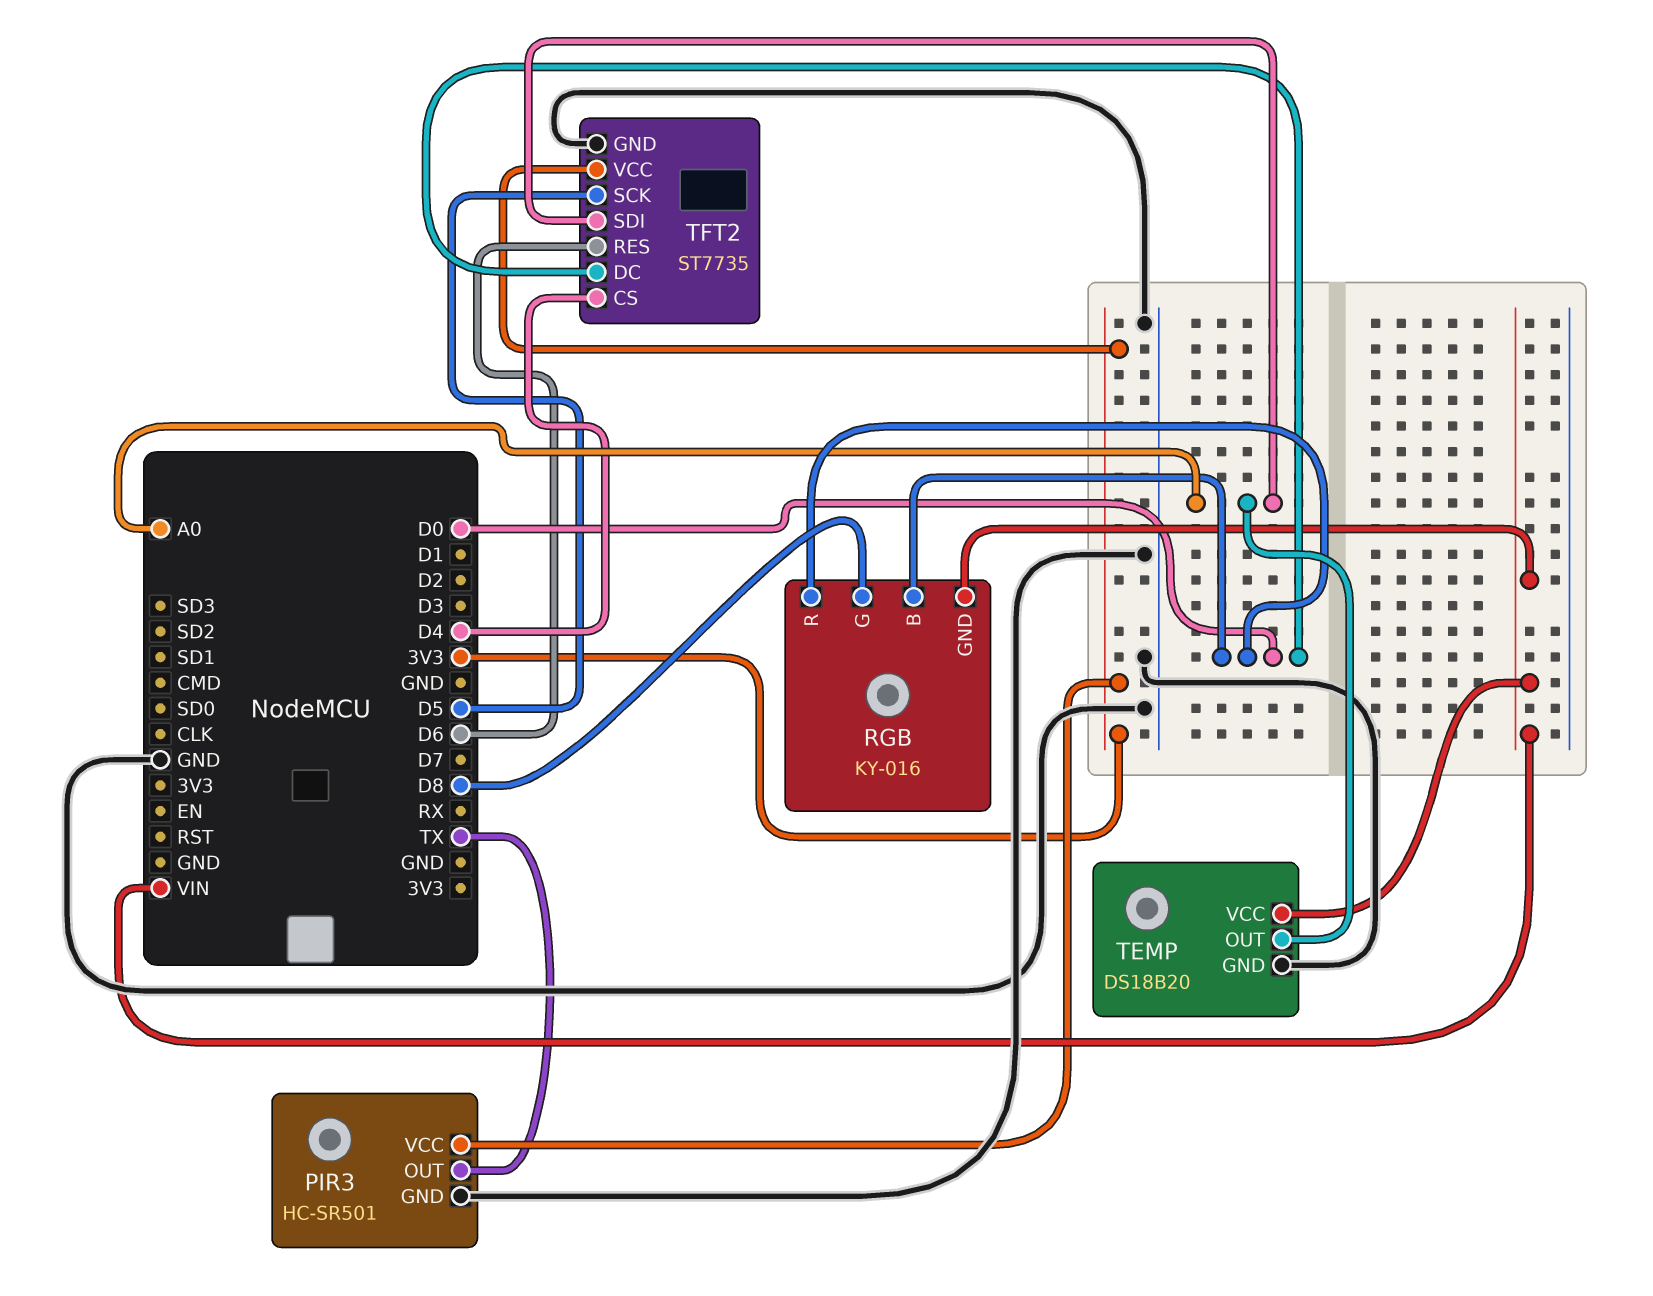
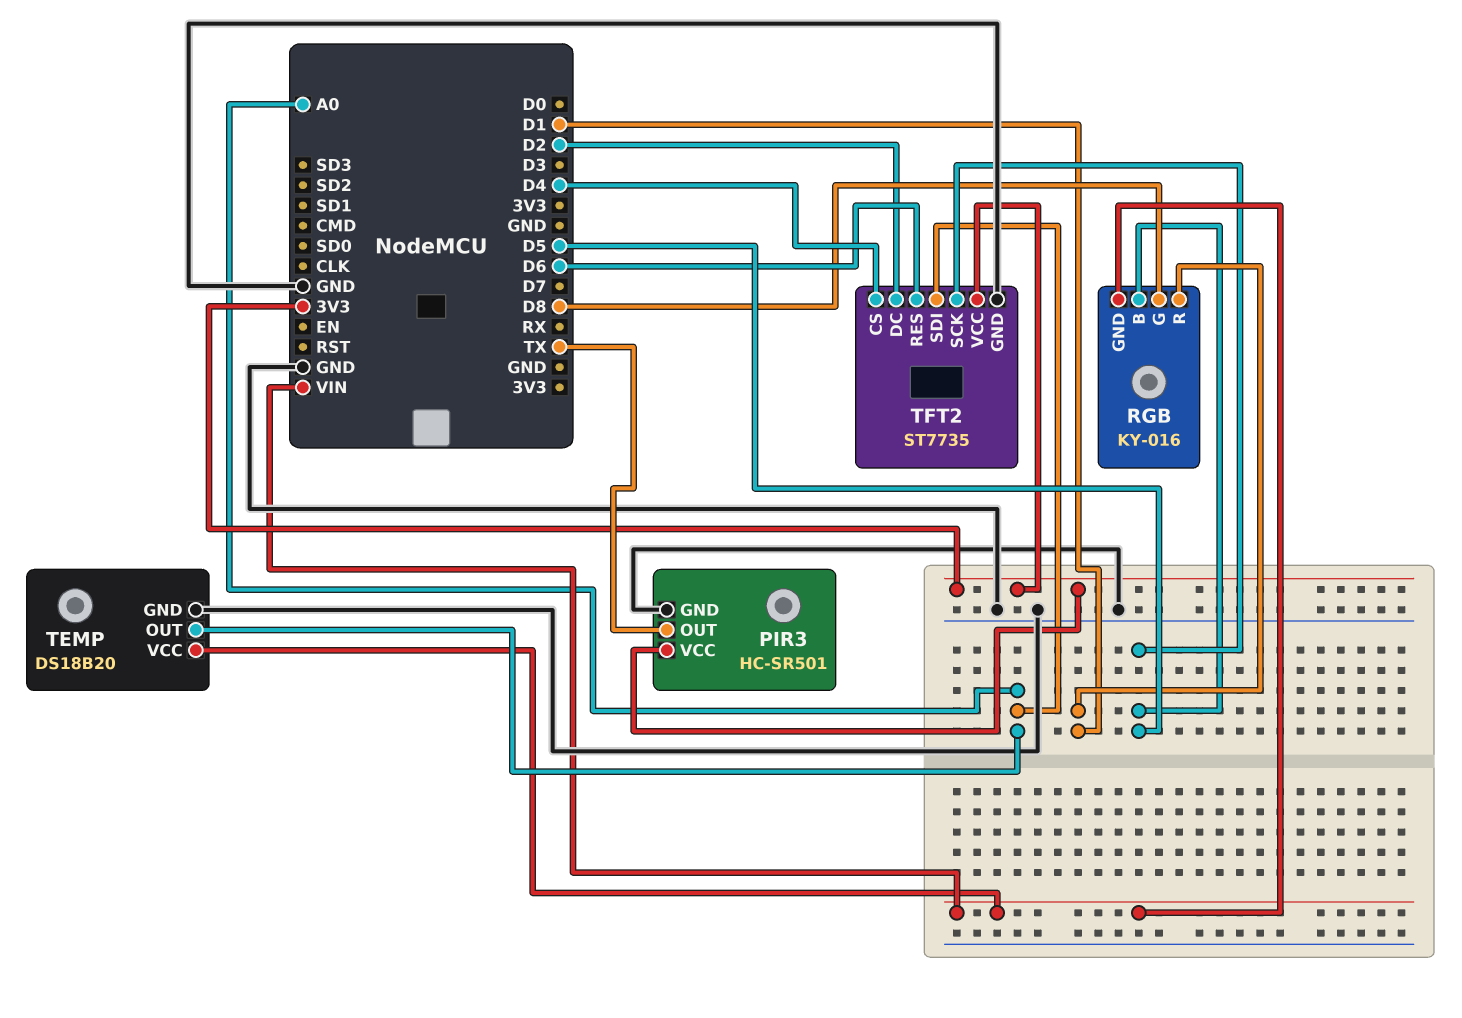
RGB pin B: D0 -> D5
RGB pin R: D0 -> D1
TFT2 pin DC: D0 -> D2

